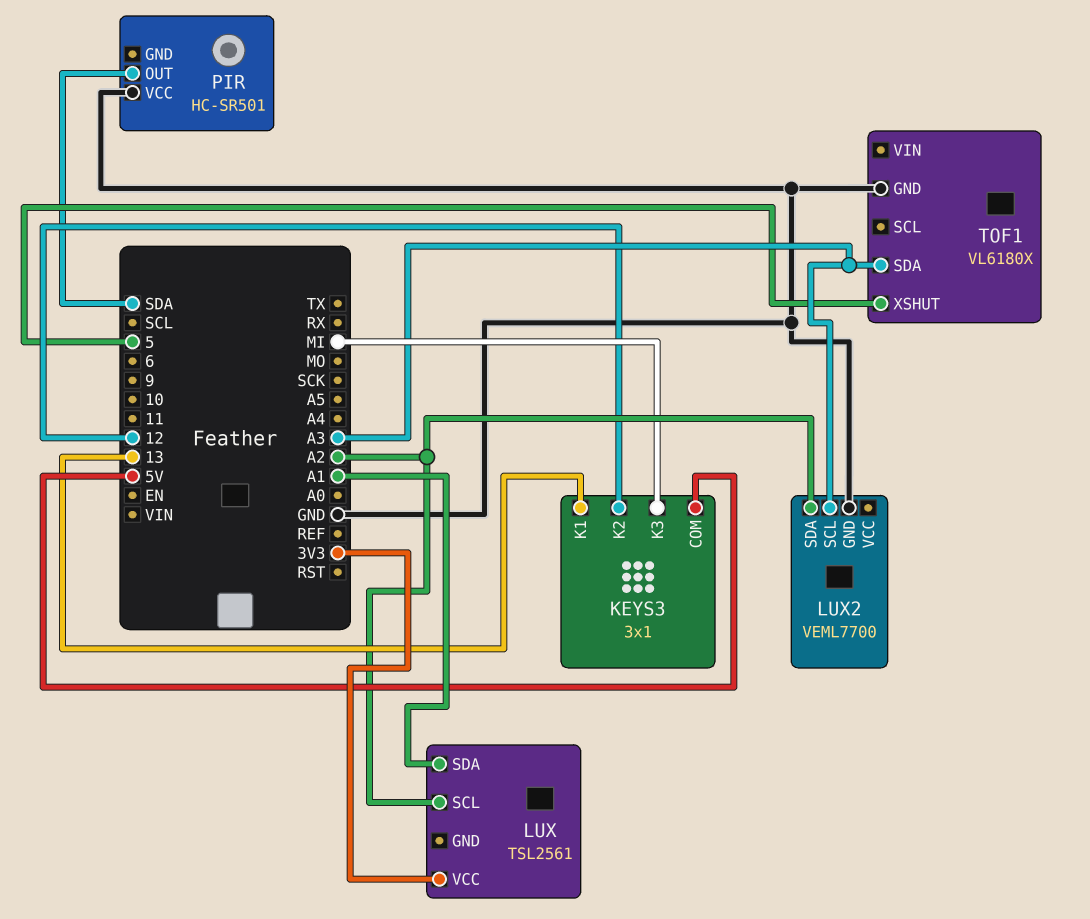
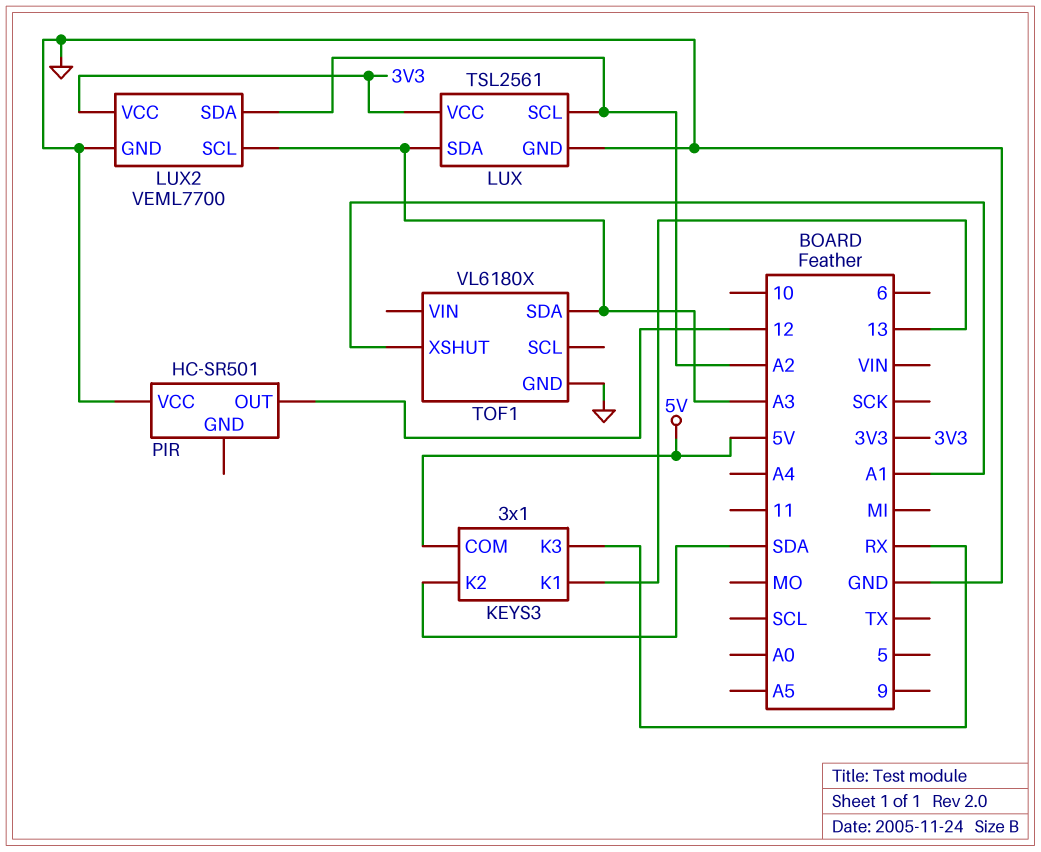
KEYS3 pin K2: 12 -> SDA
KEYS3 pin K3: MI -> RX
LUX pin GND: none -> GND
LUX pin SDA: A1 -> A3
LUX2 pin VCC: none -> 3V3
PIR pin OUT: SDA -> 12
TOF1 pin XSHUT: 5 -> A1

